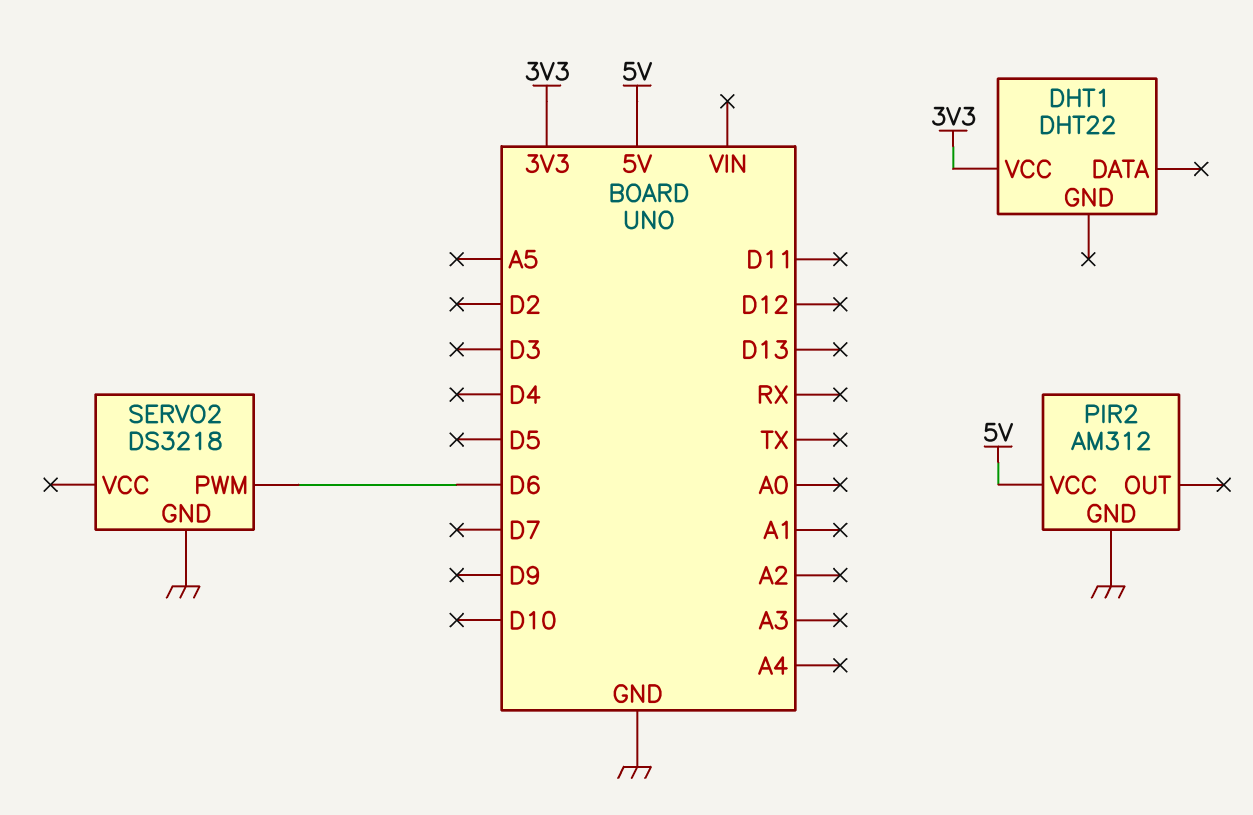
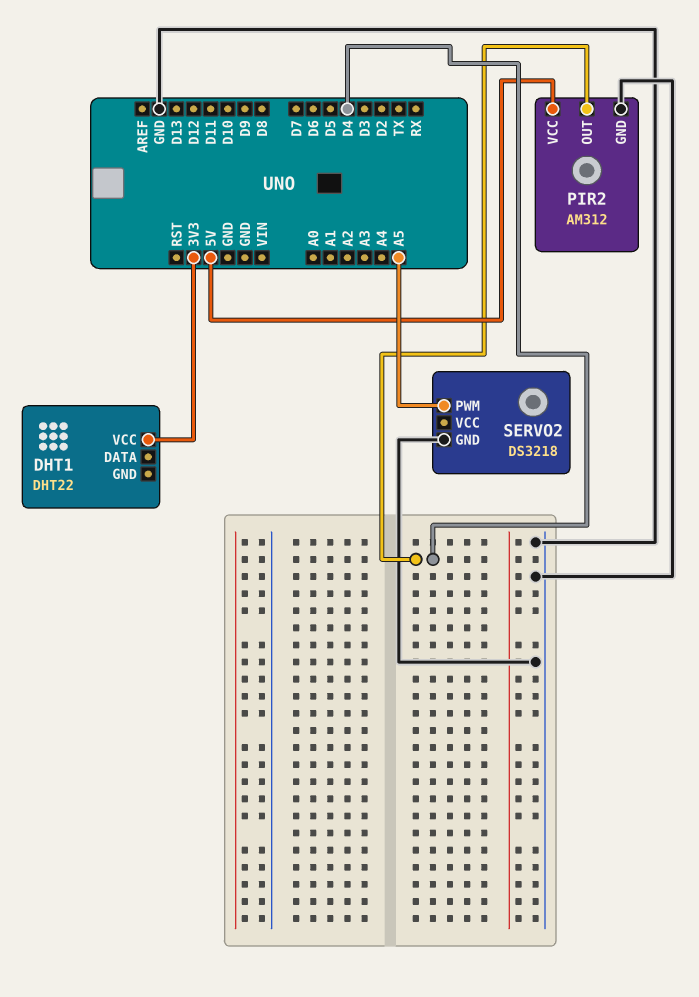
PIR2 pin OUT: none -> D4
SERVO2 pin PWM: D6 -> A5

